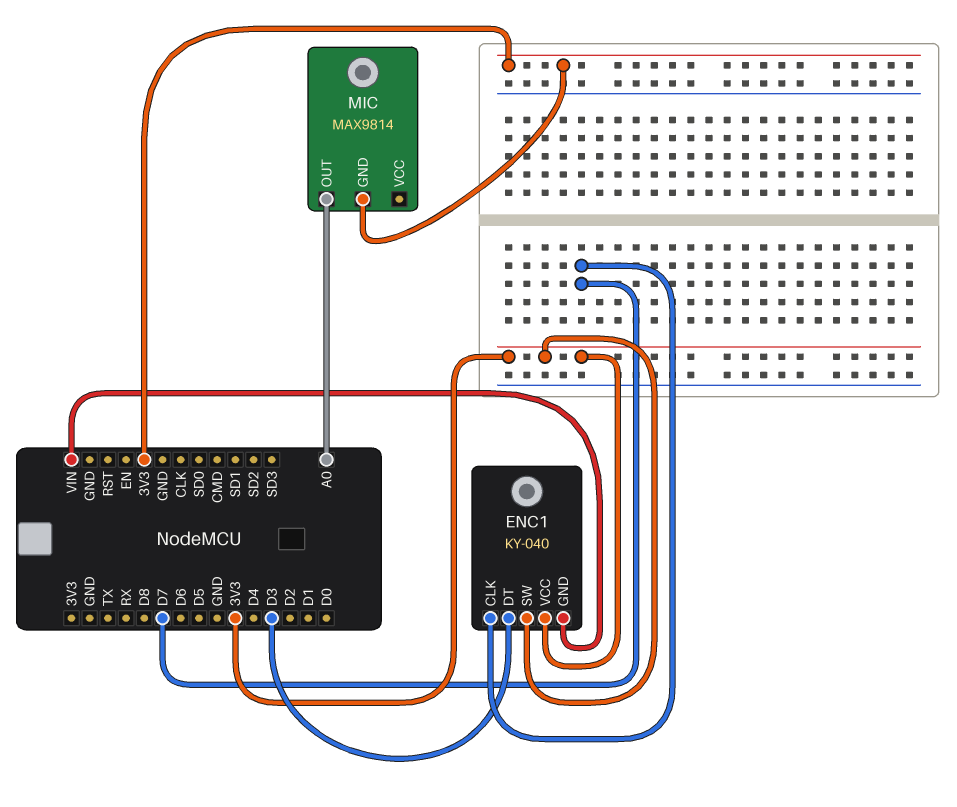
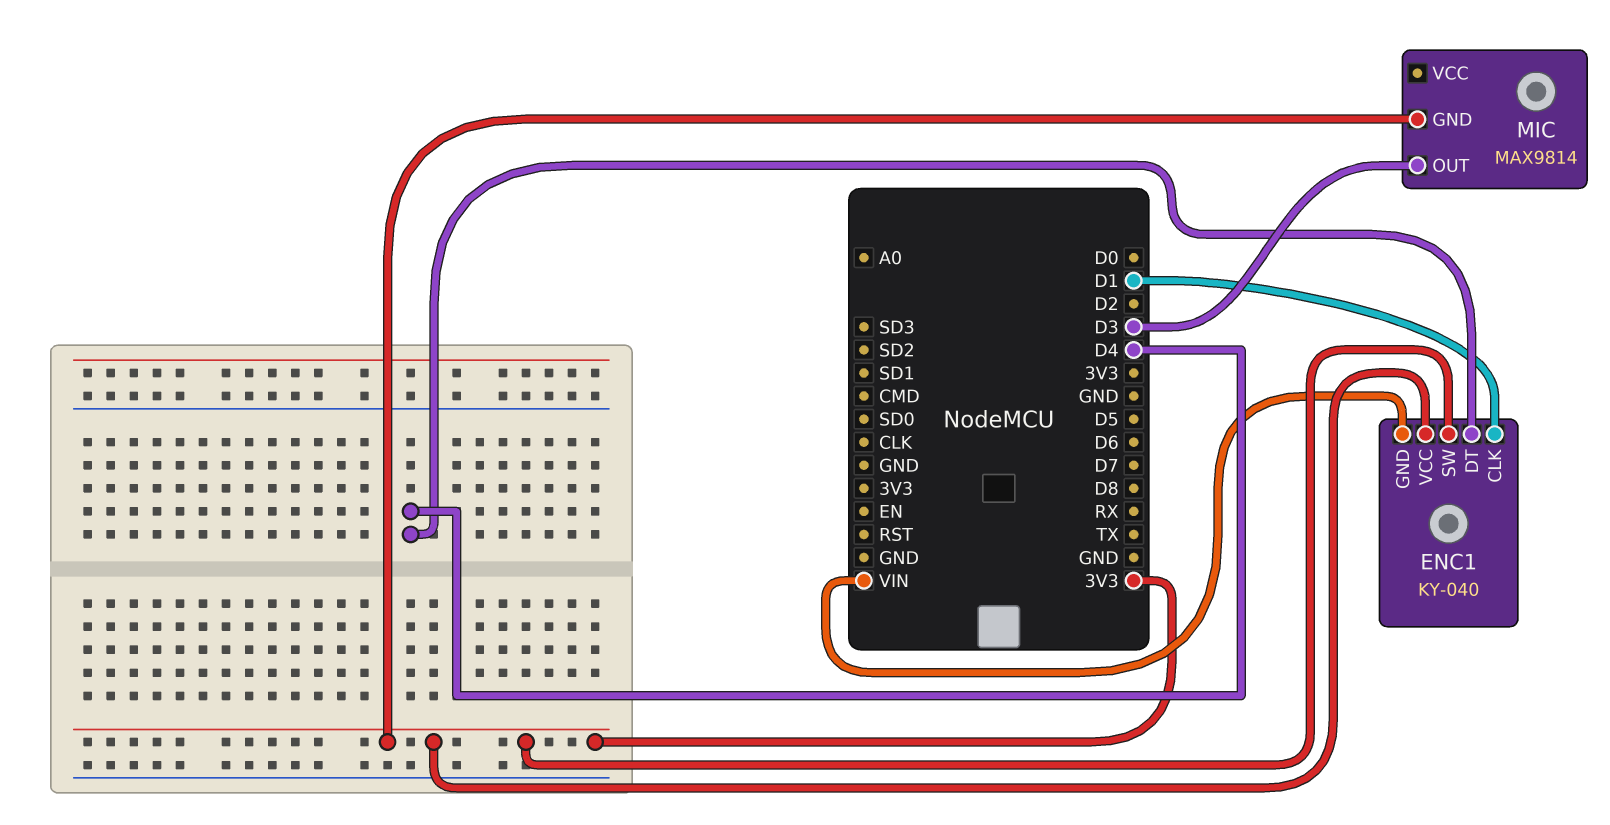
ENC1 pin CLK: D7 -> D1
ENC1 pin DT: D3 -> D4
MIC pin OUT: A0 -> D3

